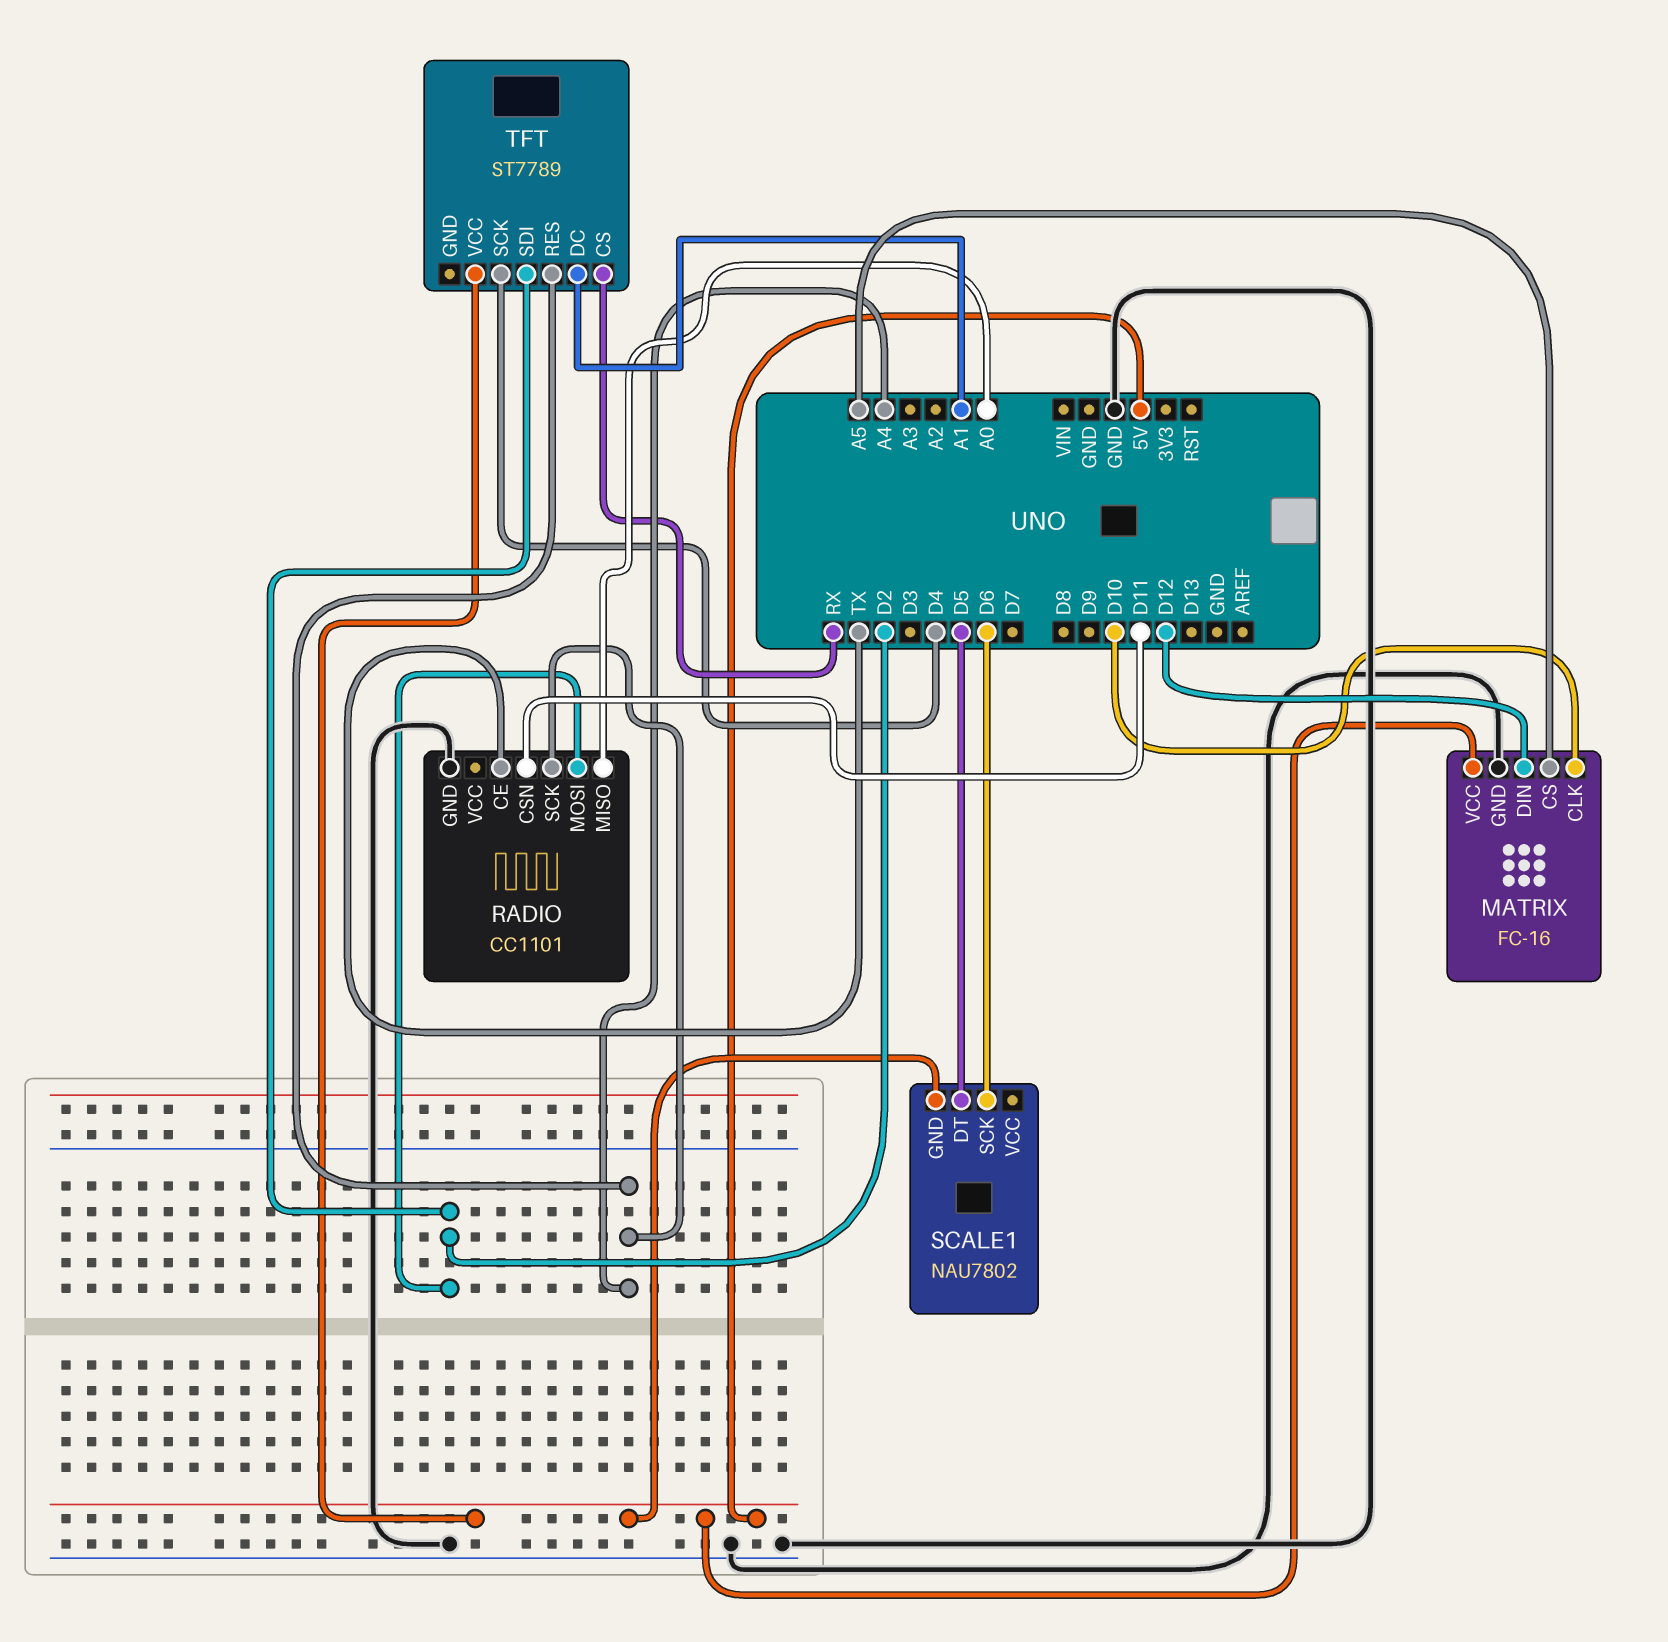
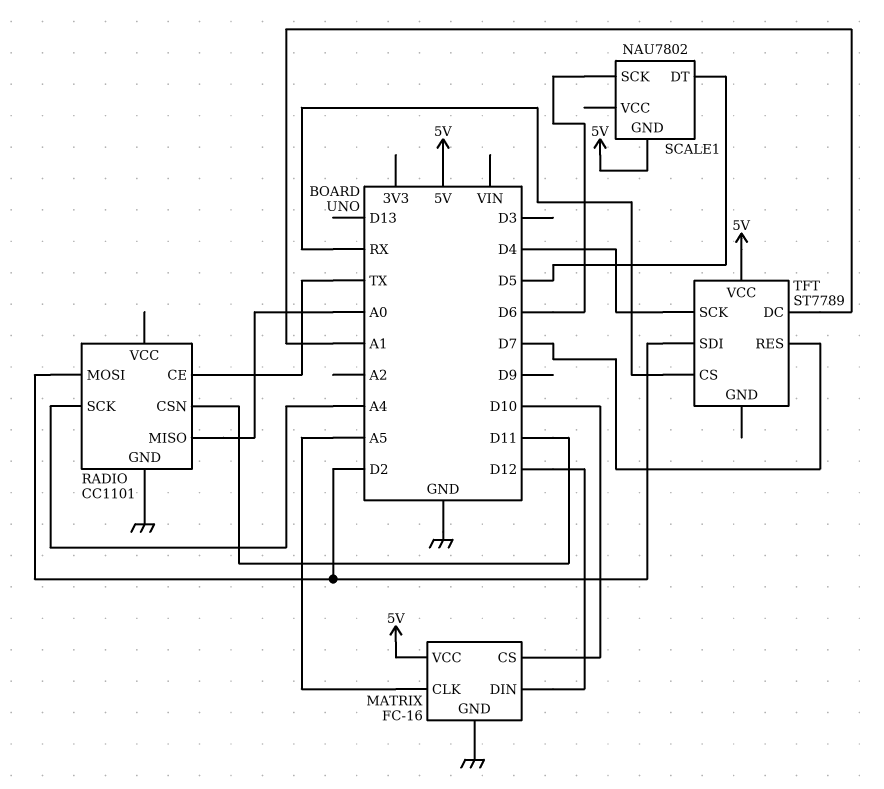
MATRIX pin CLK: D10 -> A5
MATRIX pin CS: A5 -> D10
TFT pin RES: A4 -> D7

